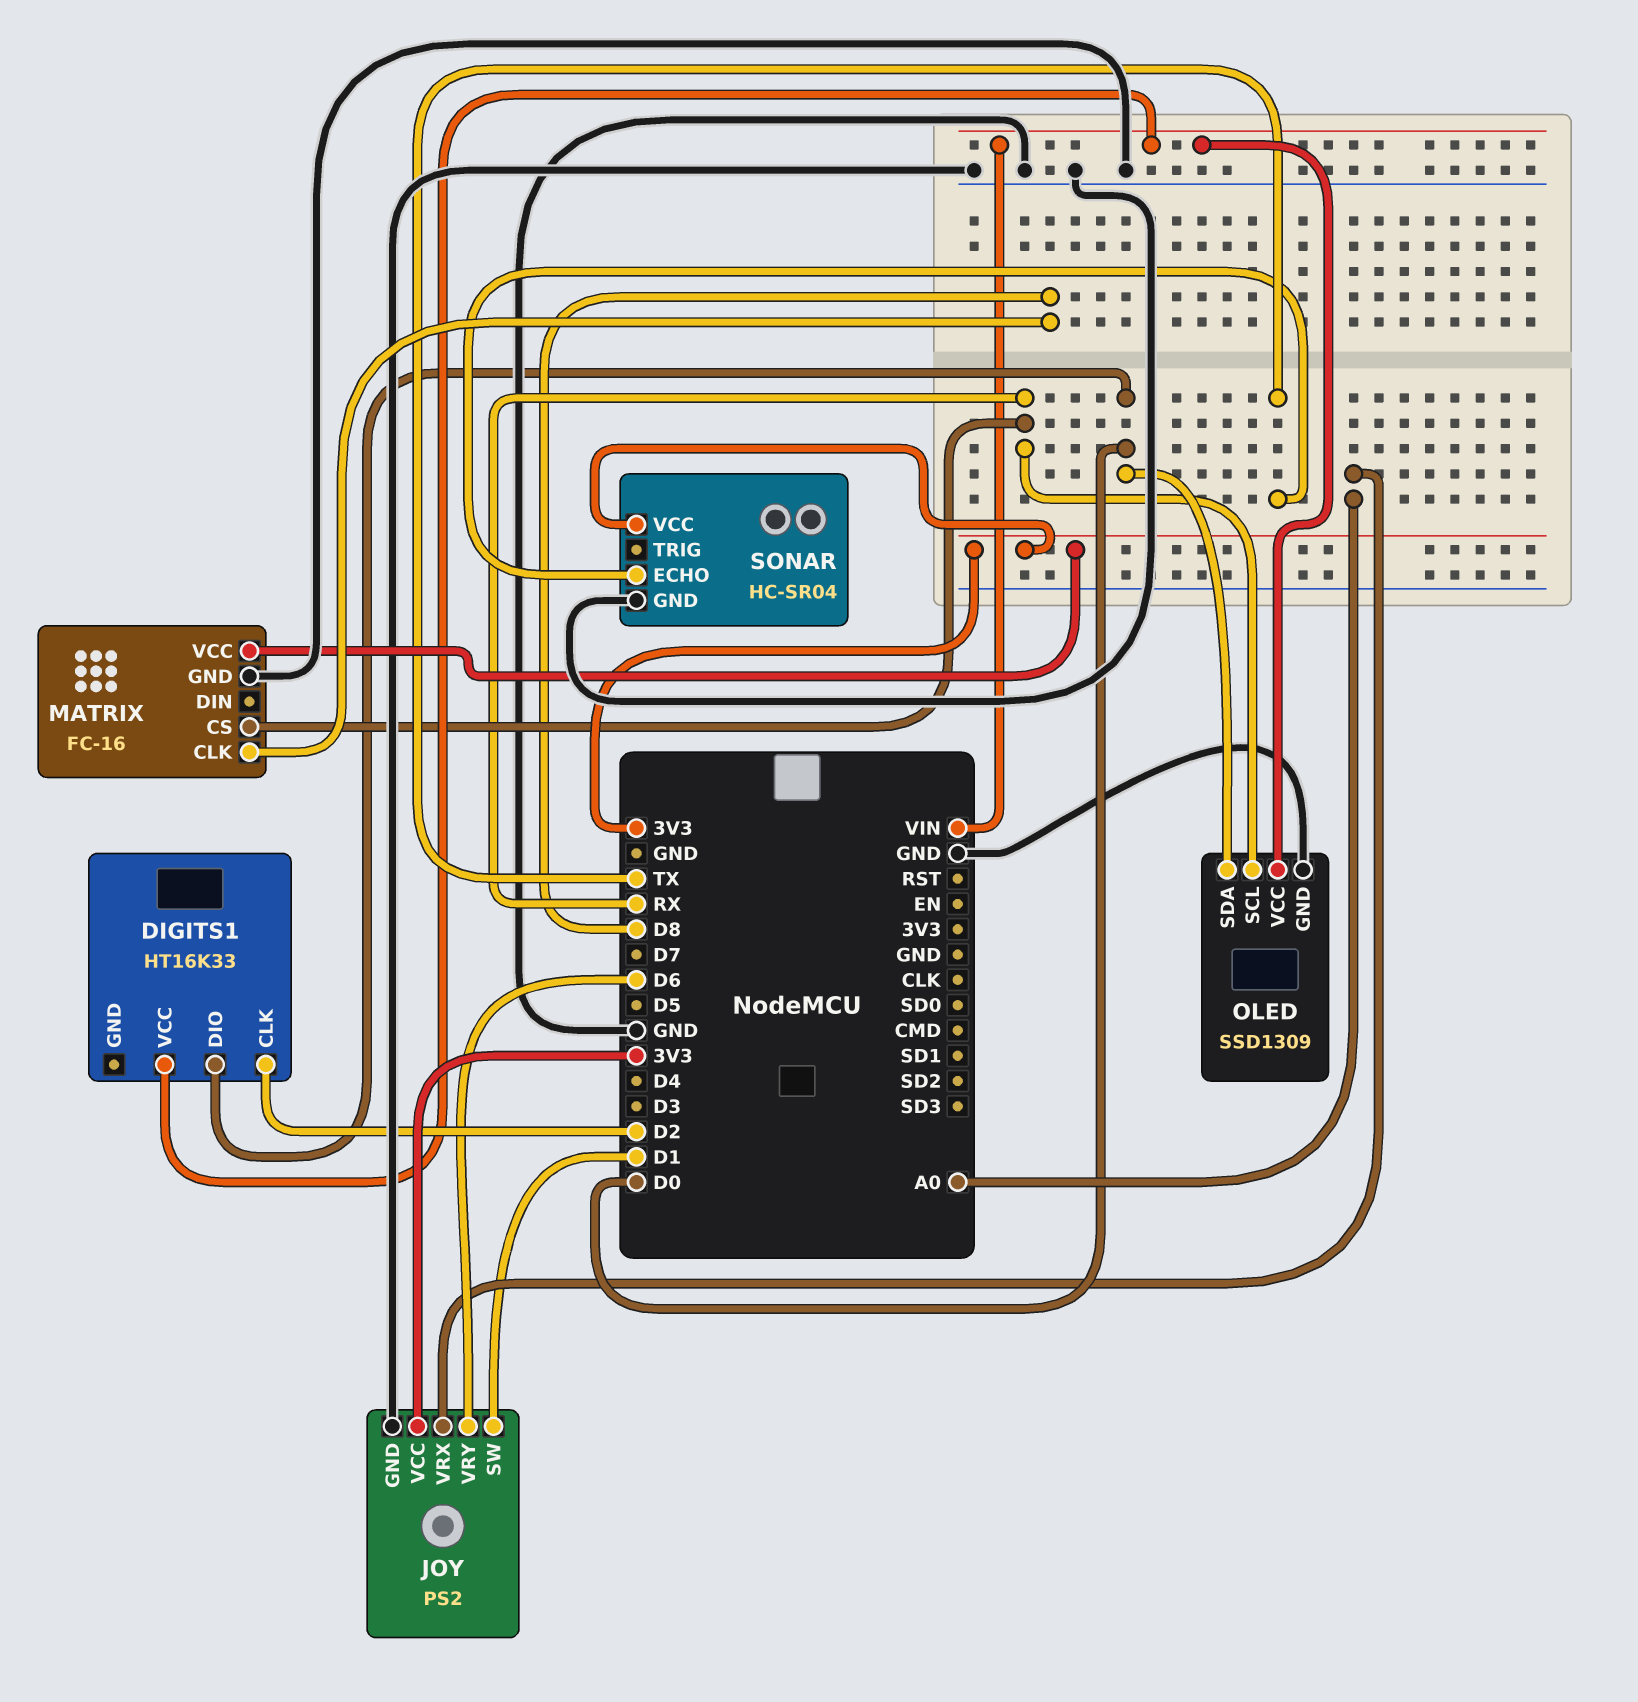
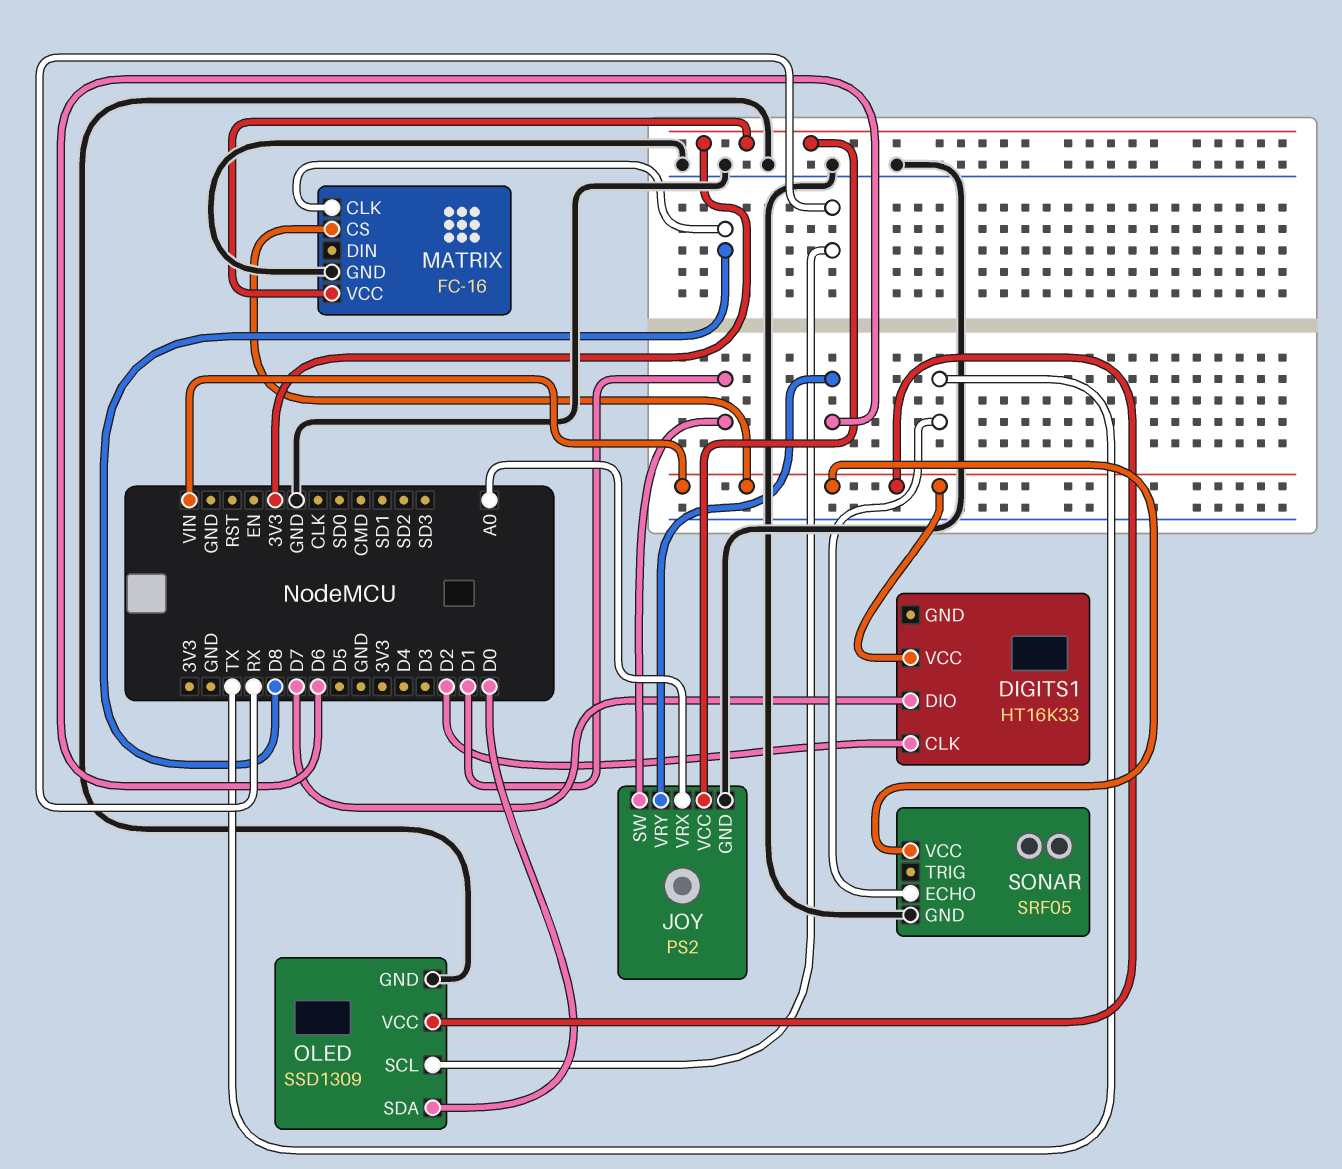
DIGITS1 pin DIO: D0 -> D7
MATRIX pin CS: RX -> VIN
SONAR: HC-SR04 -> SRF05
SONAR pin VCC: 3V3 -> VIN

